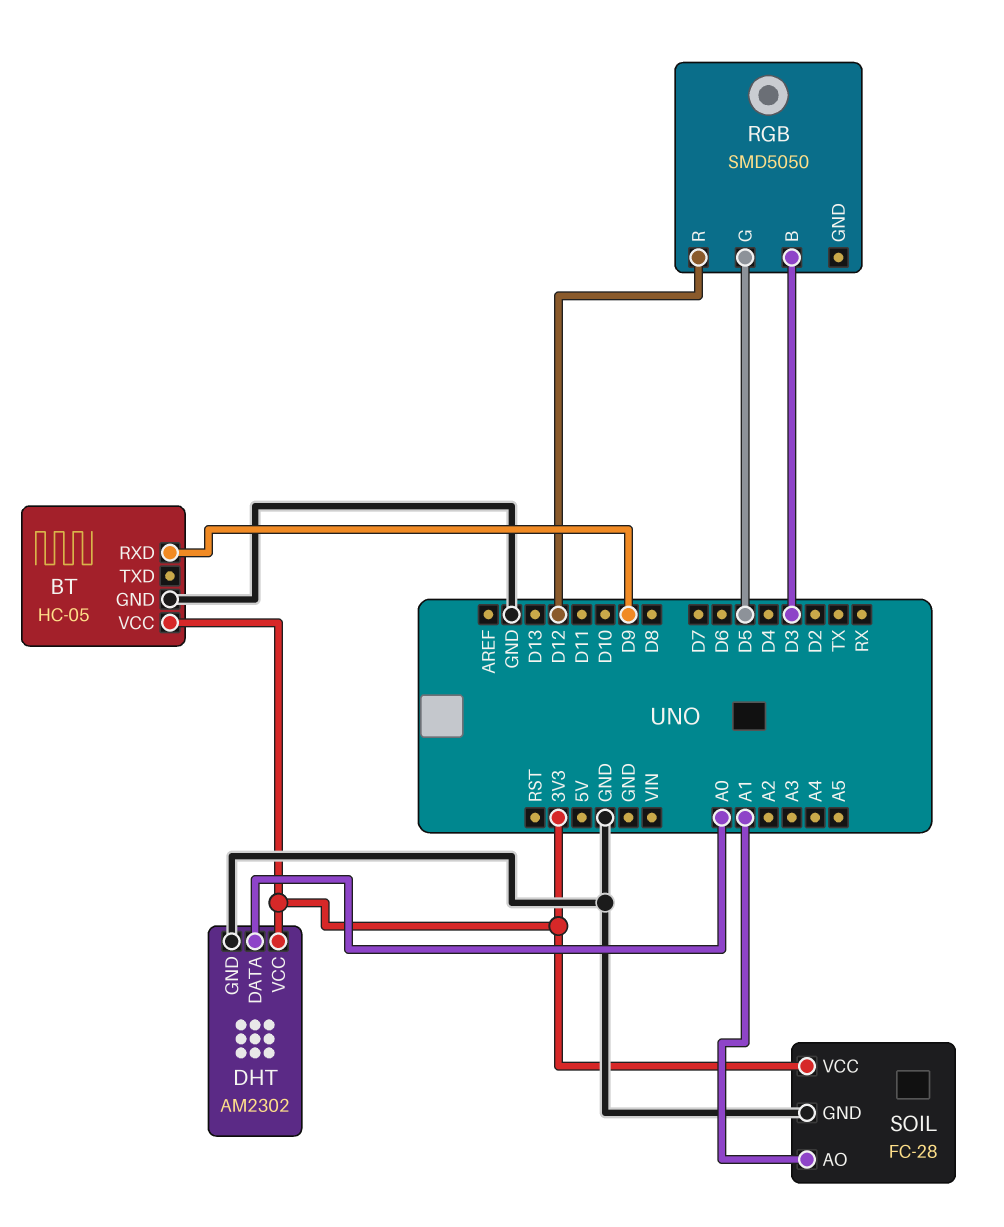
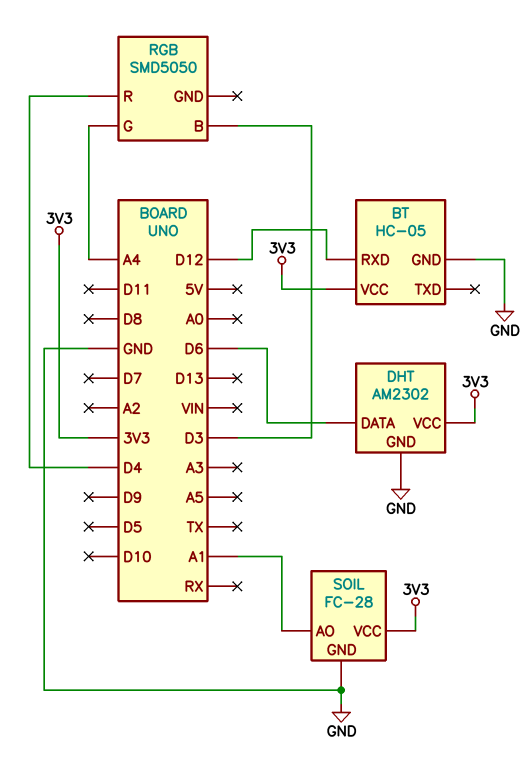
BT pin RXD: D9 -> D12
DHT pin DATA: A0 -> D6
RGB pin G: D5 -> A4
RGB pin R: D12 -> D4

